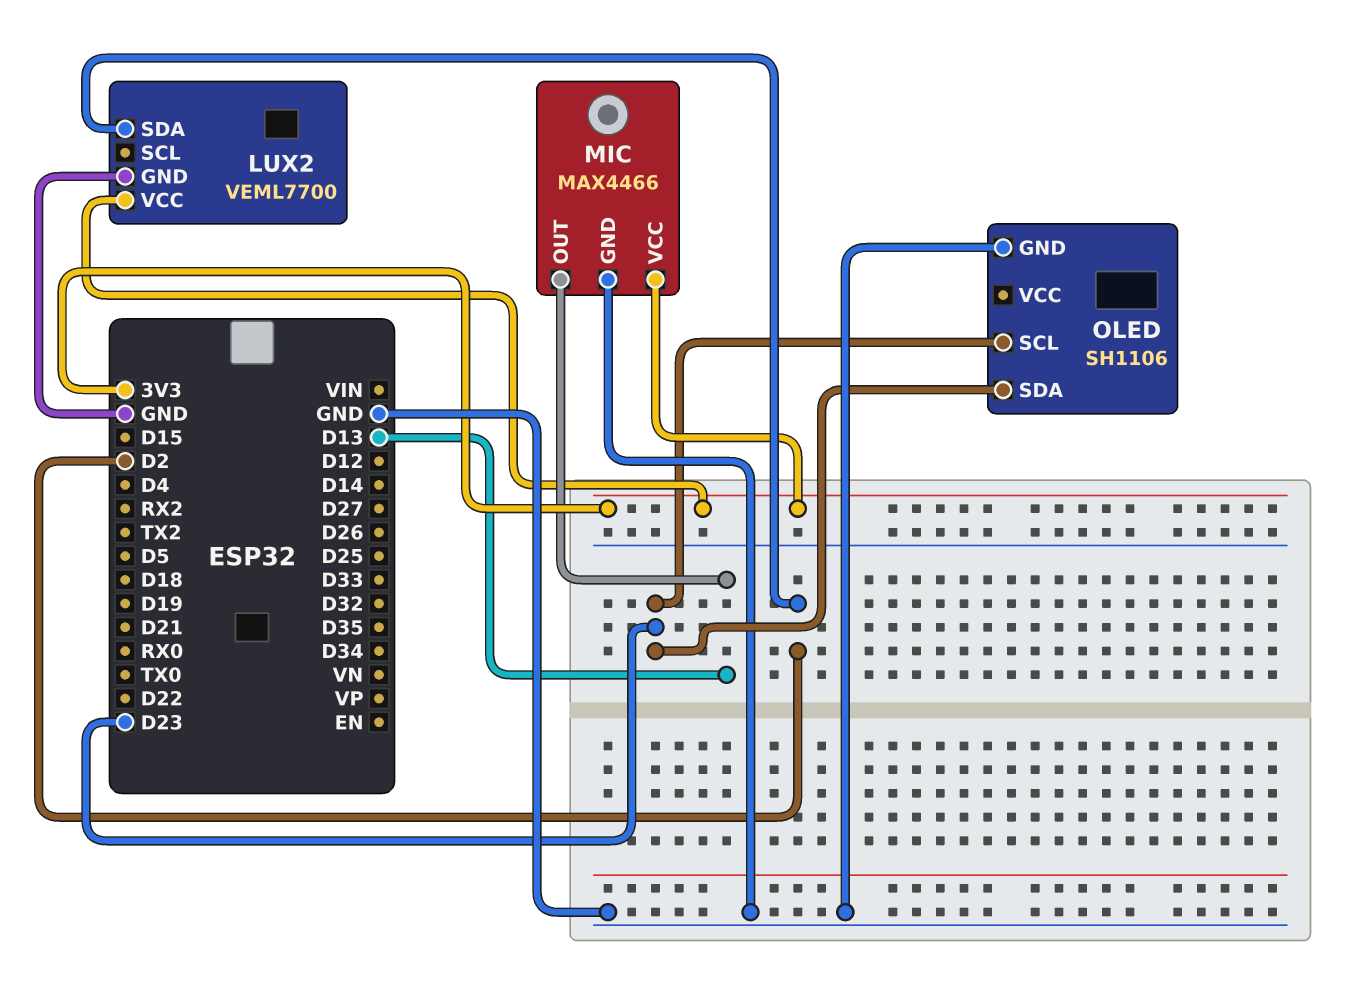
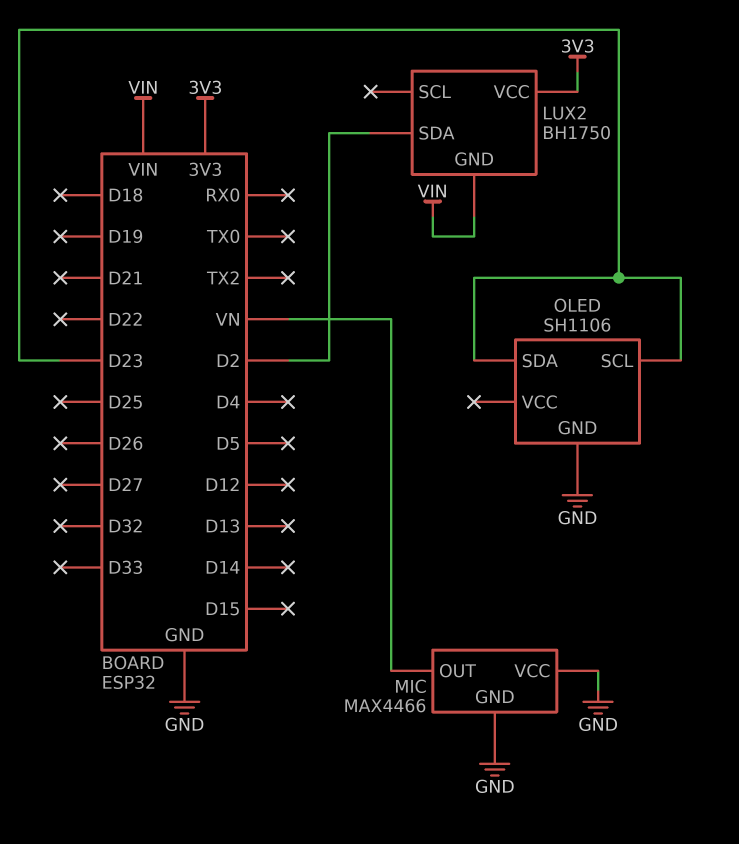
LUX2: VEML7700 -> BH1750
LUX2 pin GND: GND -> VIN
MIC pin OUT: D13 -> VN
MIC pin VCC: 3V3 -> GND

